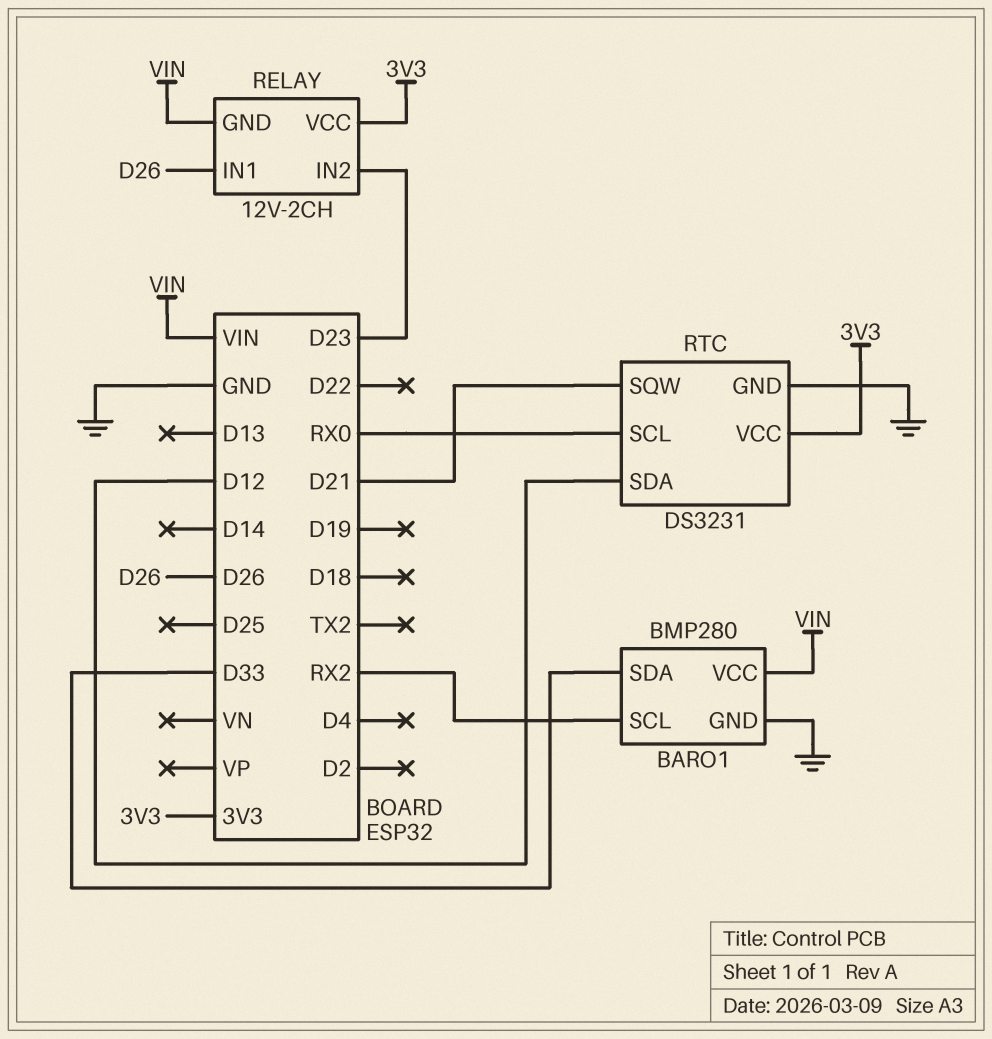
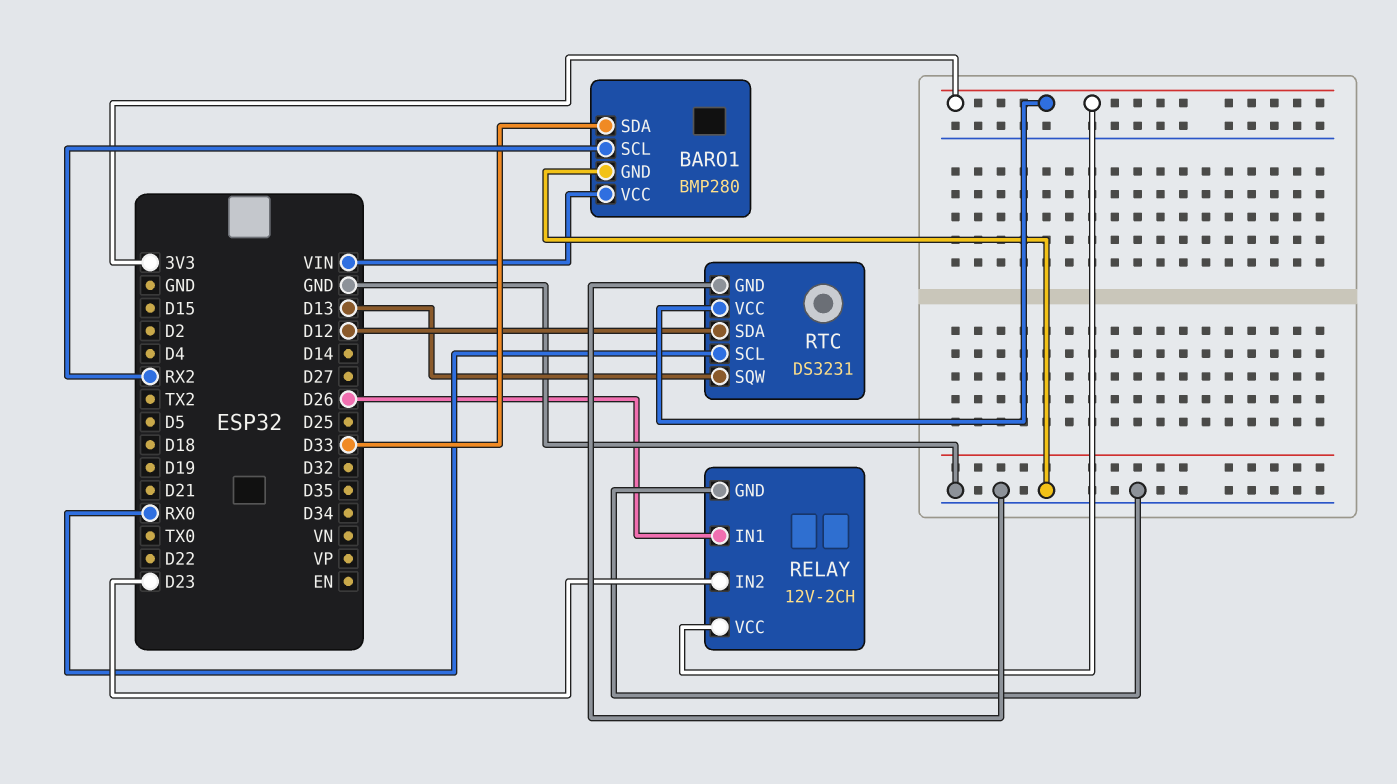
RELAY pin GND: VIN -> GND
RTC pin SQW: D21 -> D13

